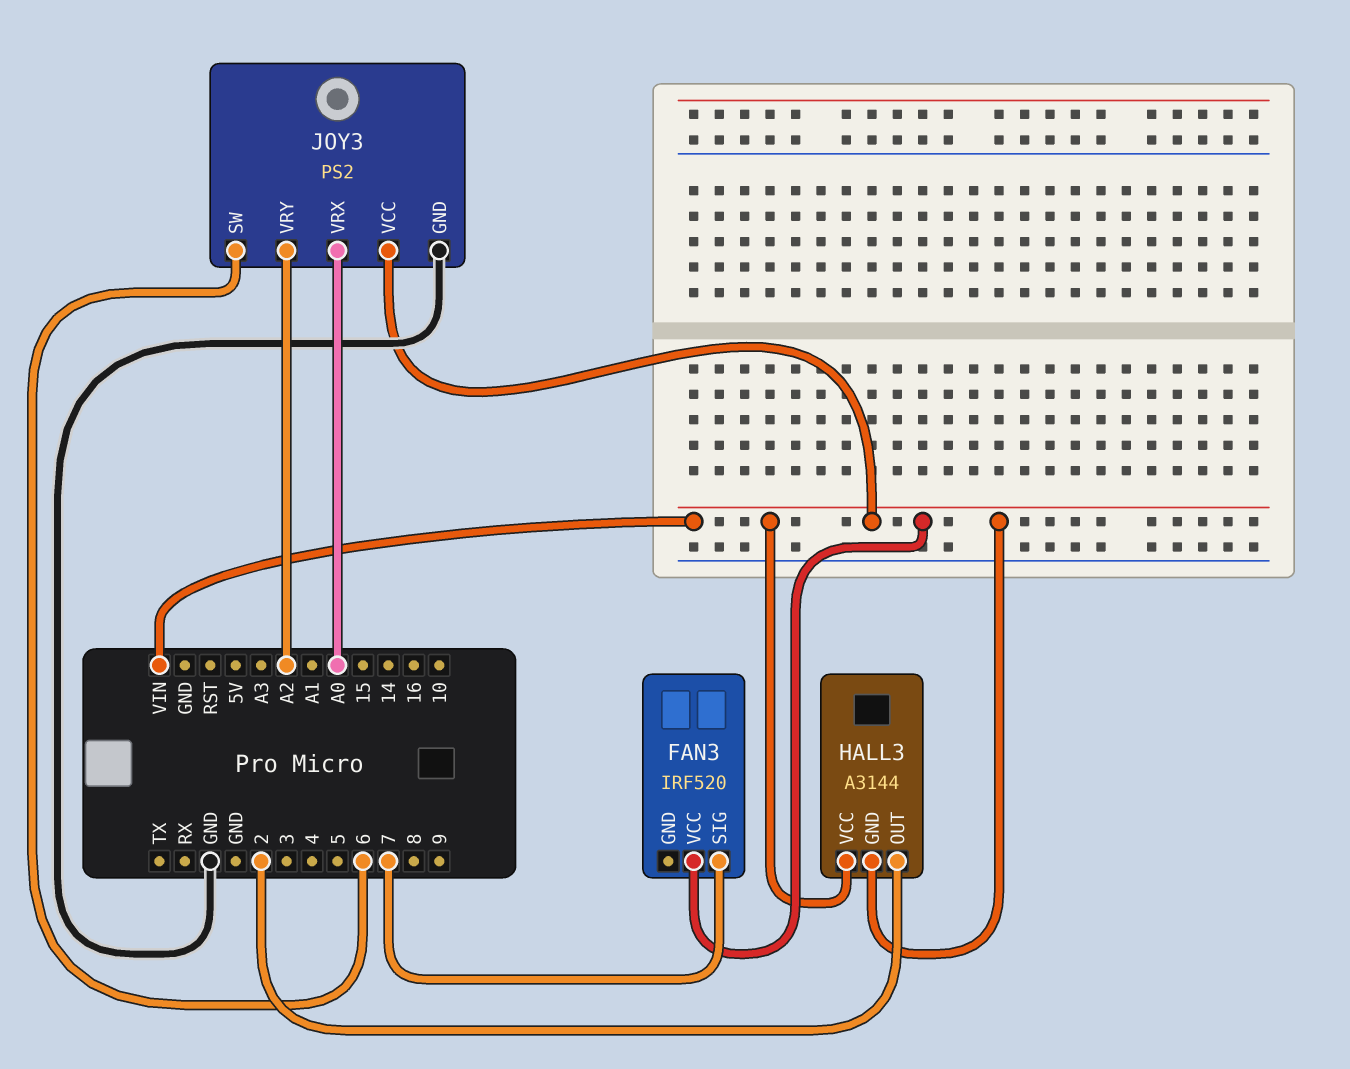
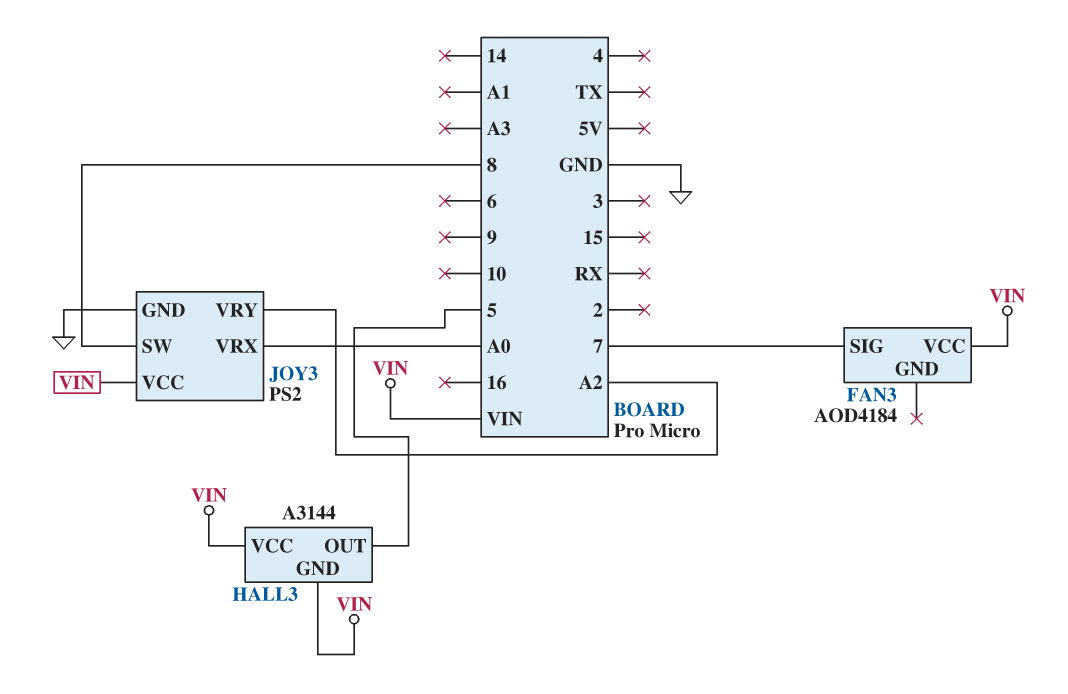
FAN3: IRF520 -> AOD4184
HALL3 pin OUT: 2 -> 5
JOY3 pin SW: 6 -> 8

